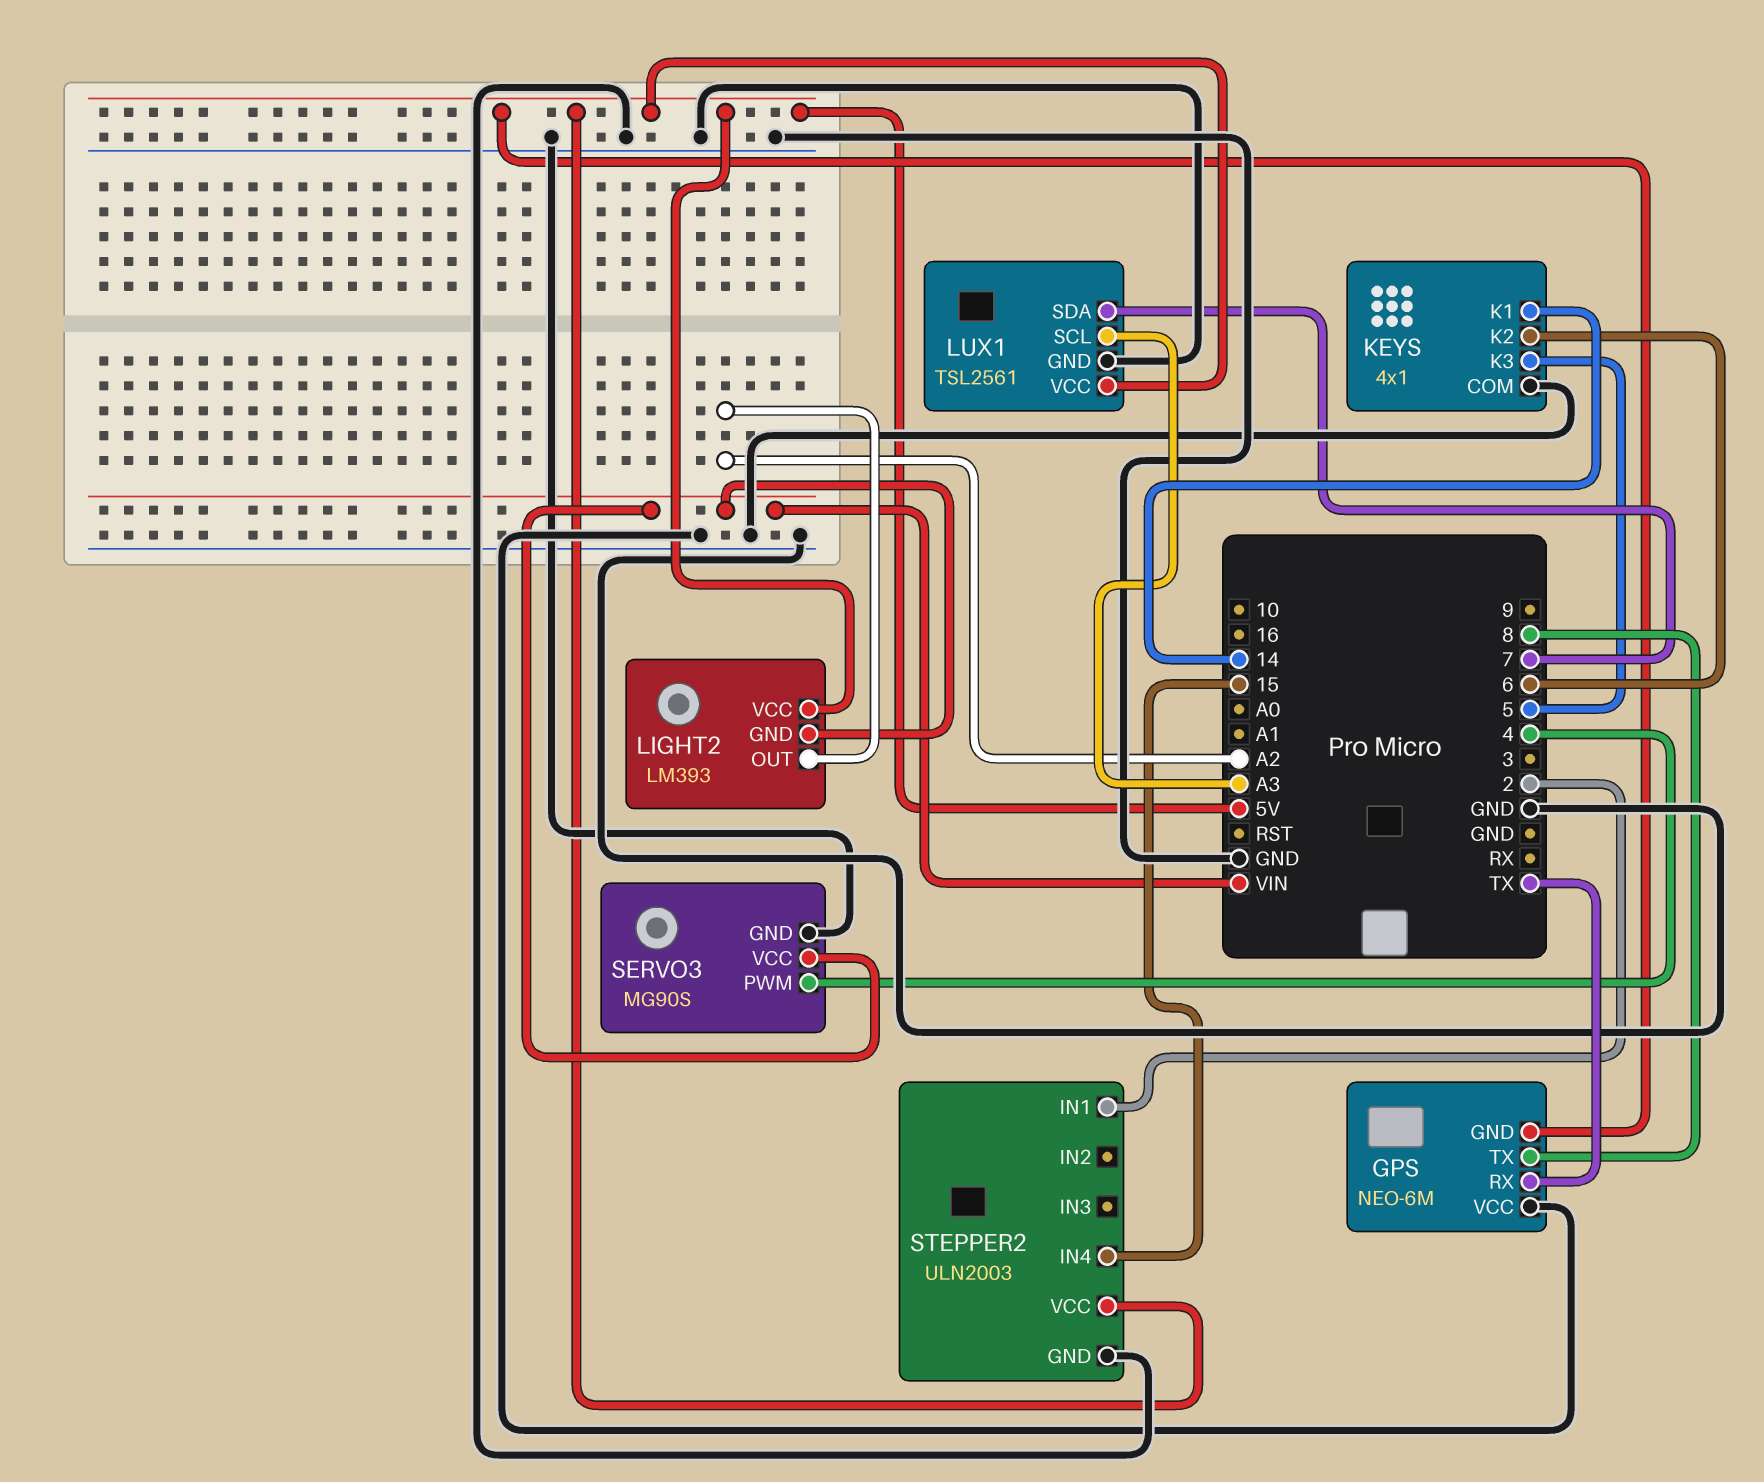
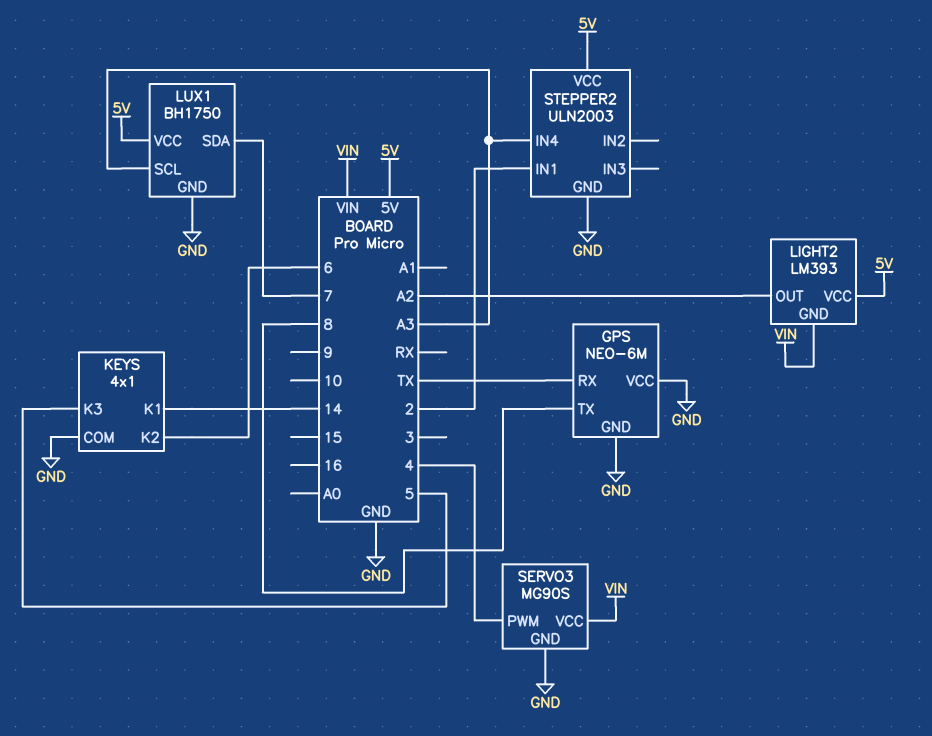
GPS pin GND: 5V -> GND
LUX1: TSL2561 -> BH1750
STEPPER2 pin IN4: 15 -> A3

